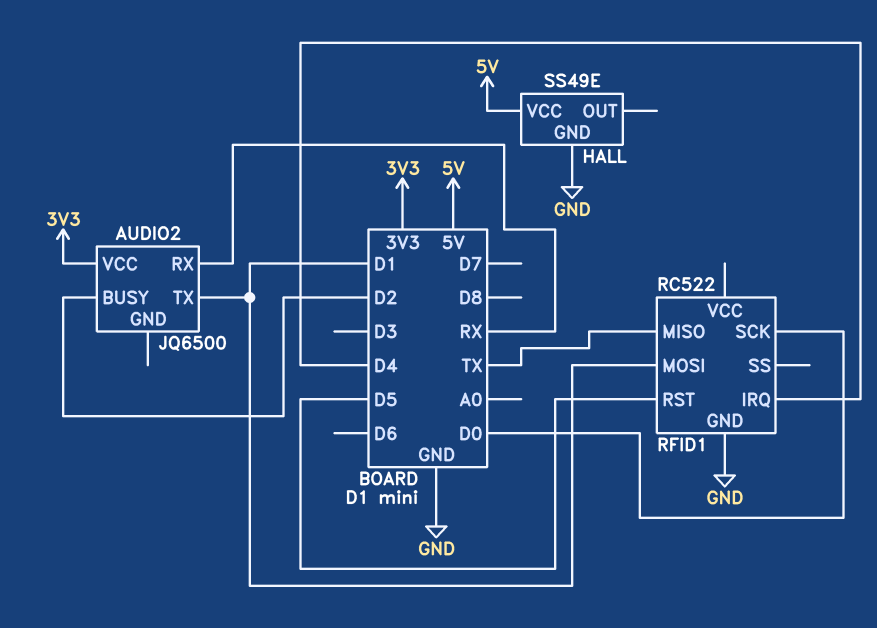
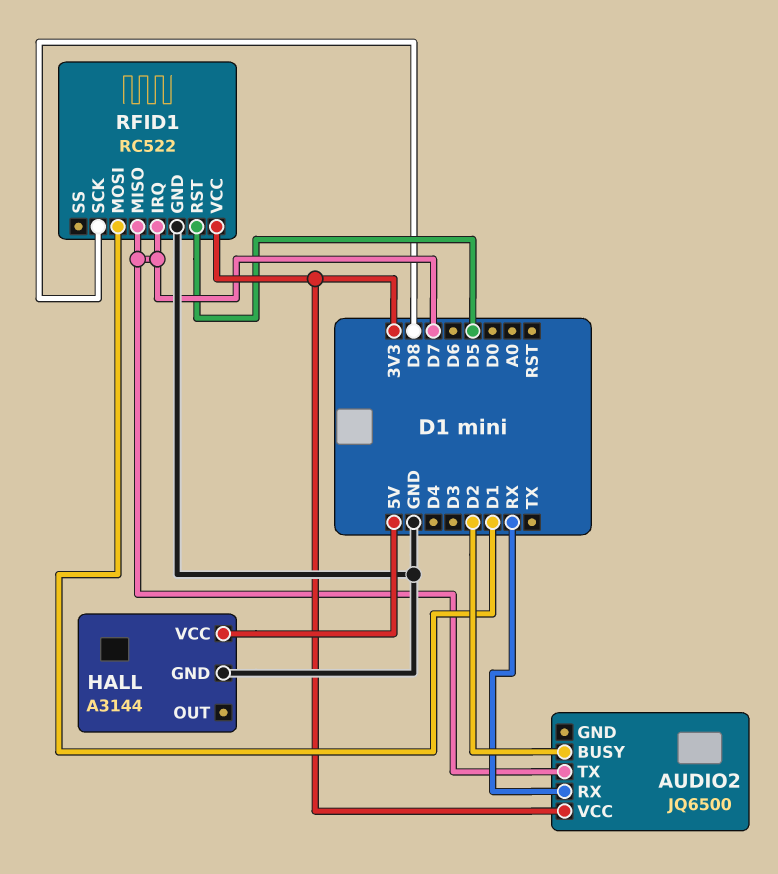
AUDIO2 pin TX: D1 -> D7
HALL: SS49E -> A3144
RFID1 pin IRQ: D4 -> D7
RFID1 pin MISO: TX -> D7
RFID1 pin SCK: D0 -> D8
RFID1 pin VCC: none -> 3V3

